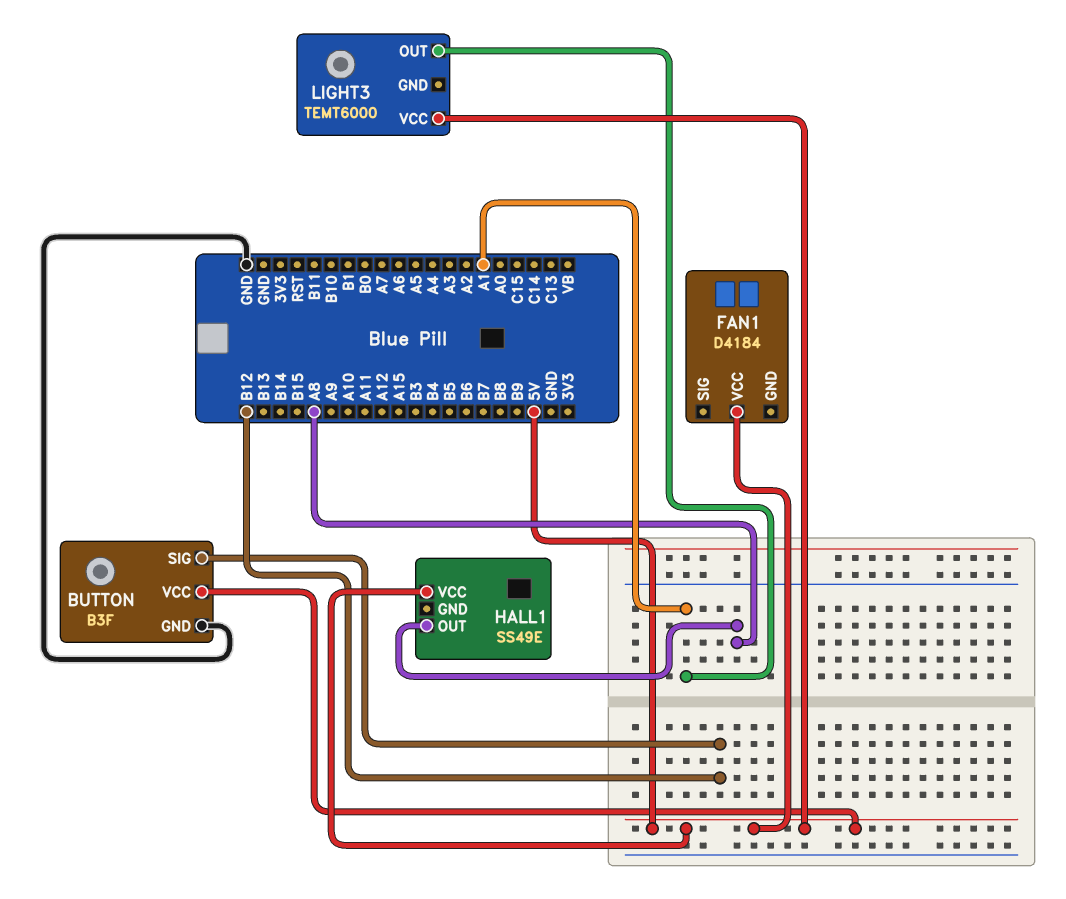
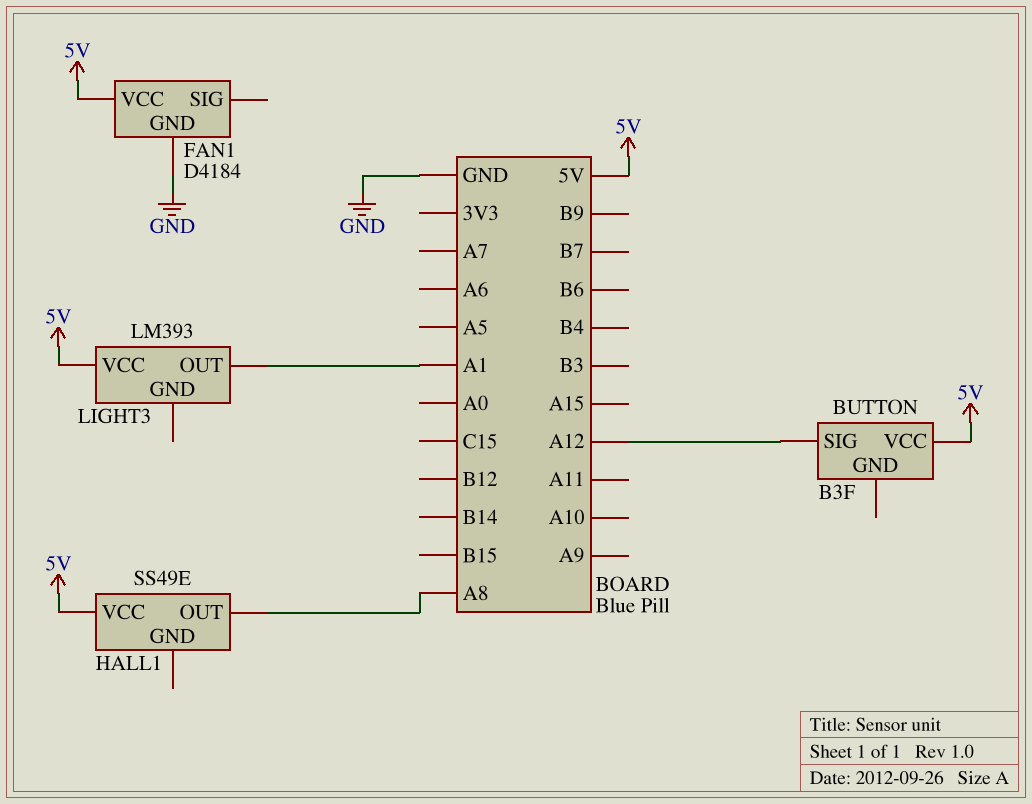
BUTTON pin GND: GND -> none
BUTTON pin SIG: B12 -> A12
FAN1 pin GND: none -> GND
LIGHT3: TEMT6000 -> LM393

